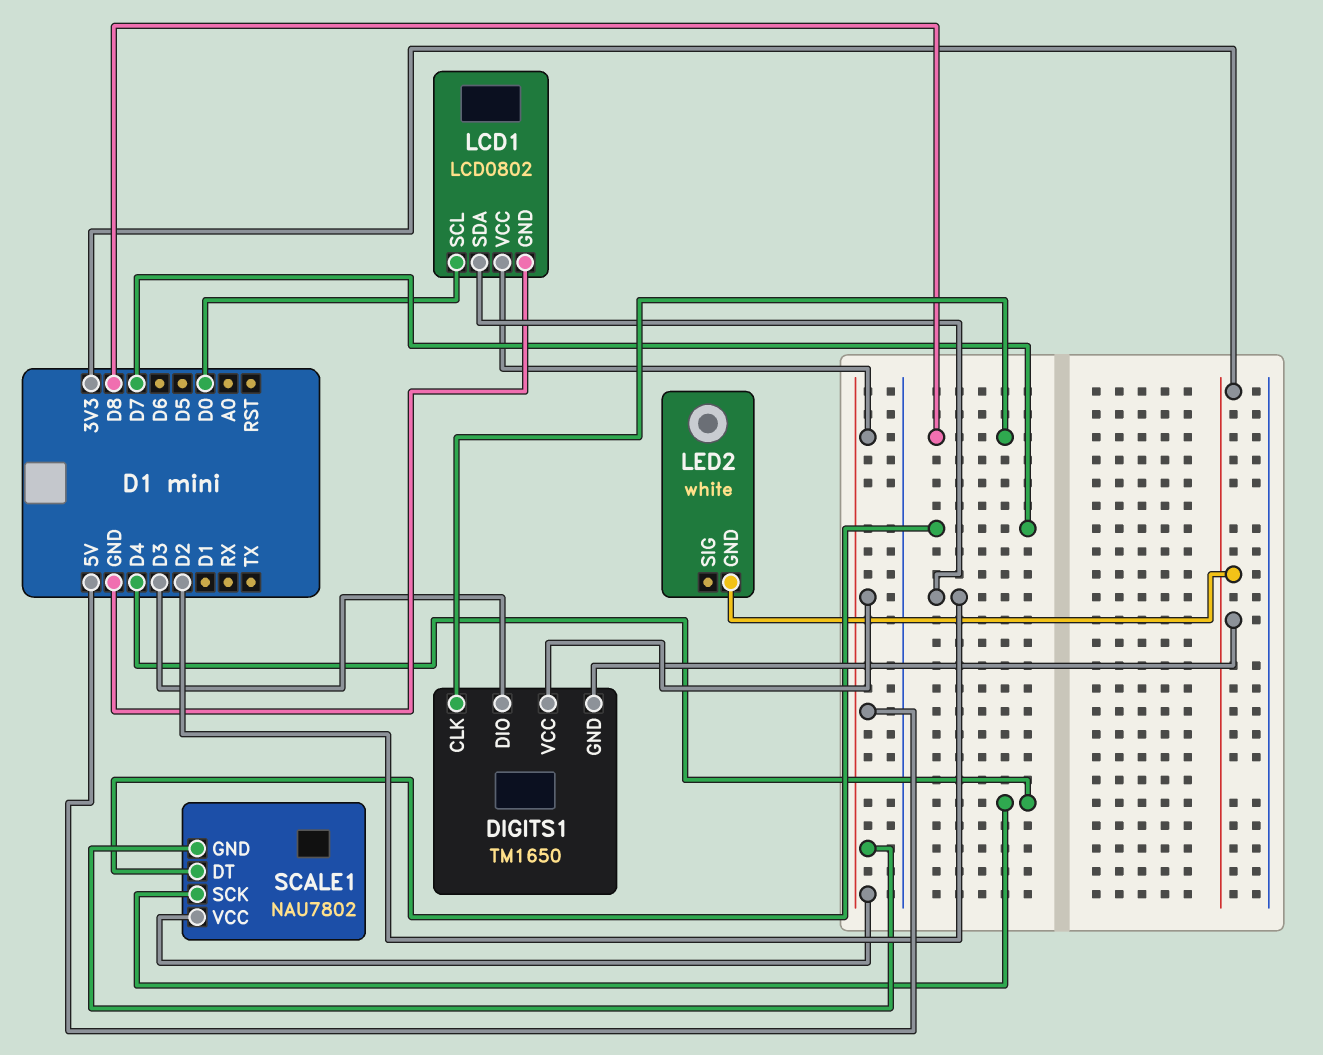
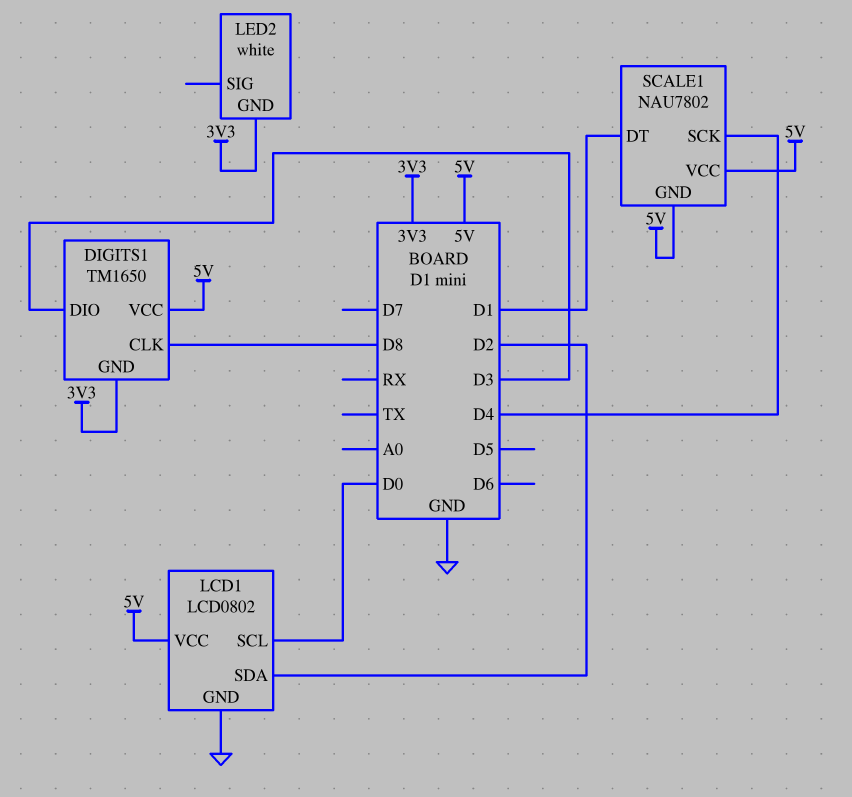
SCALE1 pin DT: D7 -> D1

